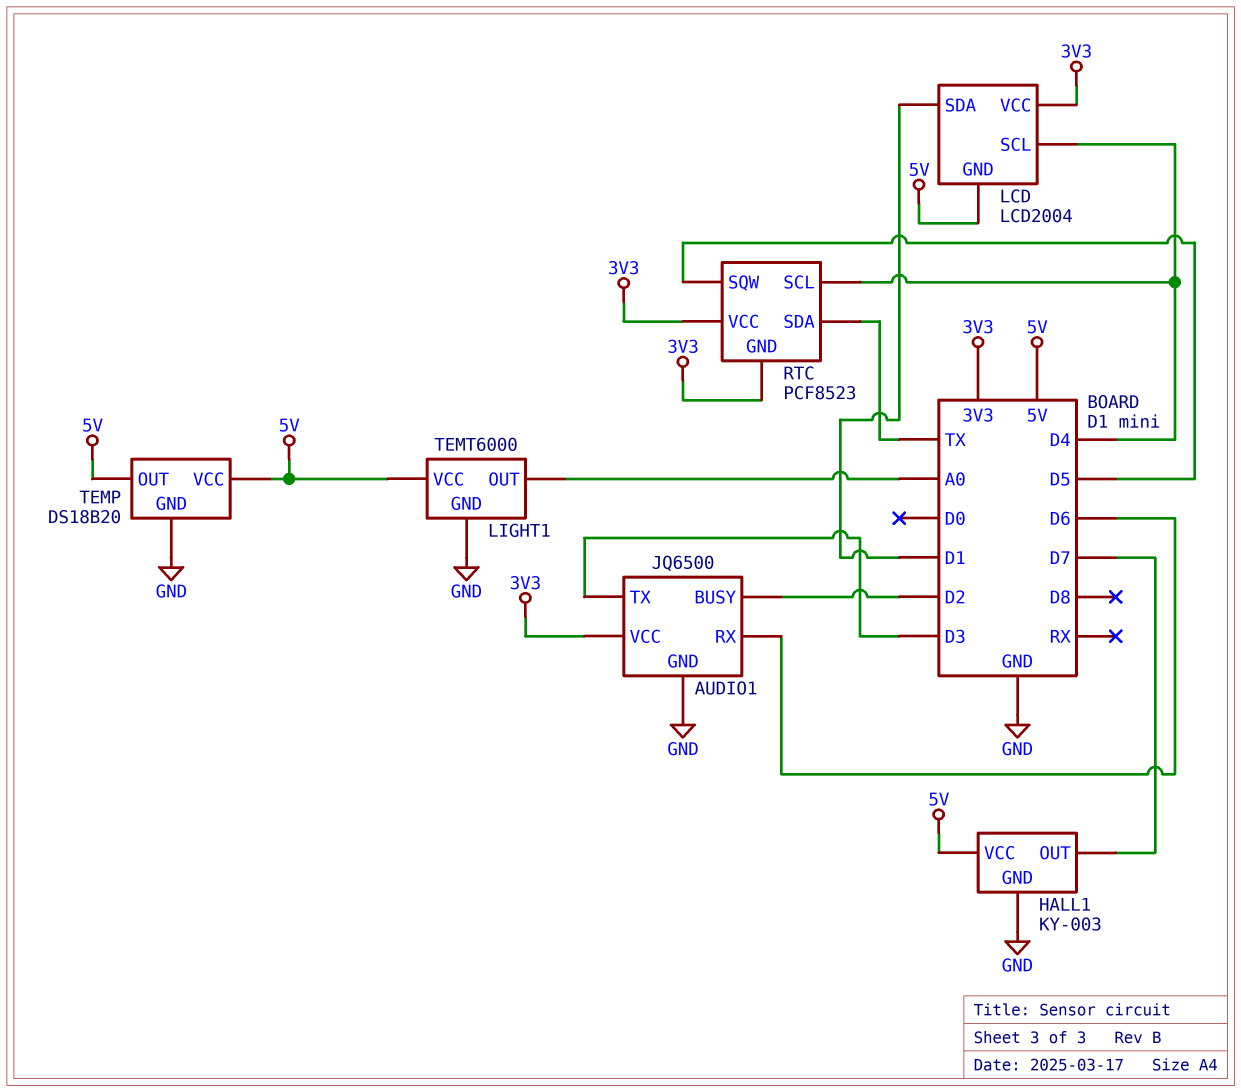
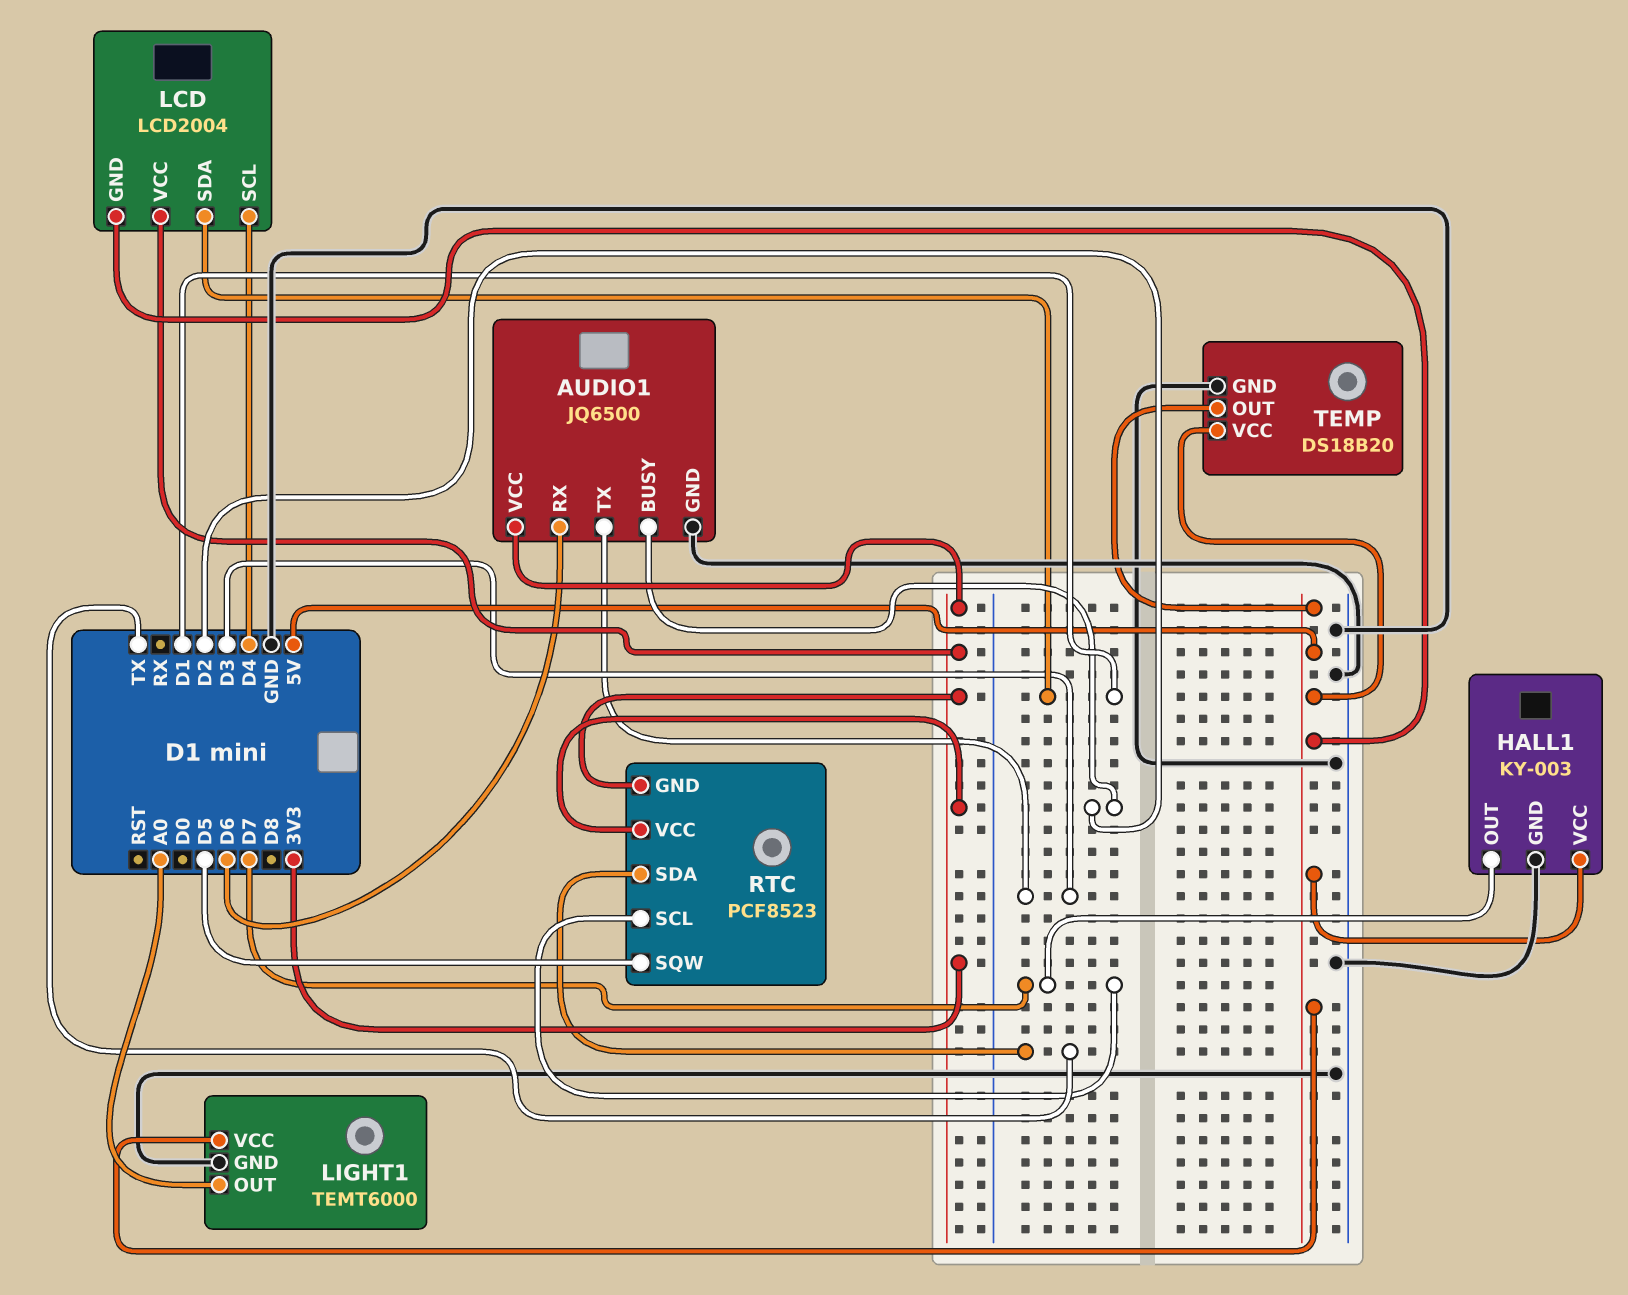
RTC pin SCL: D4 -> D7

